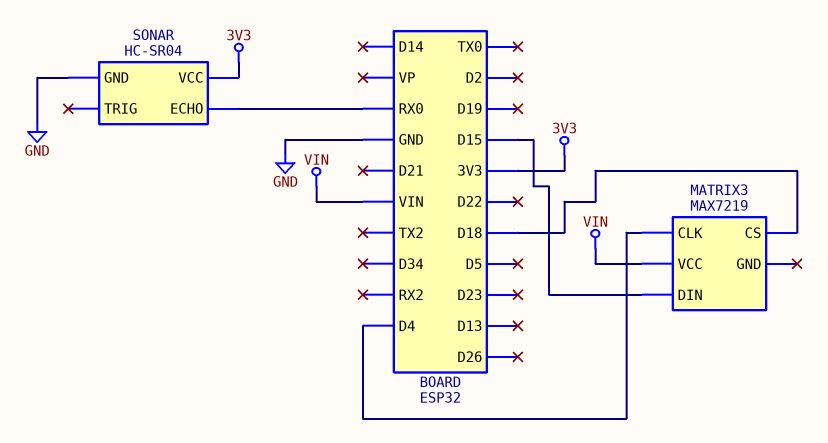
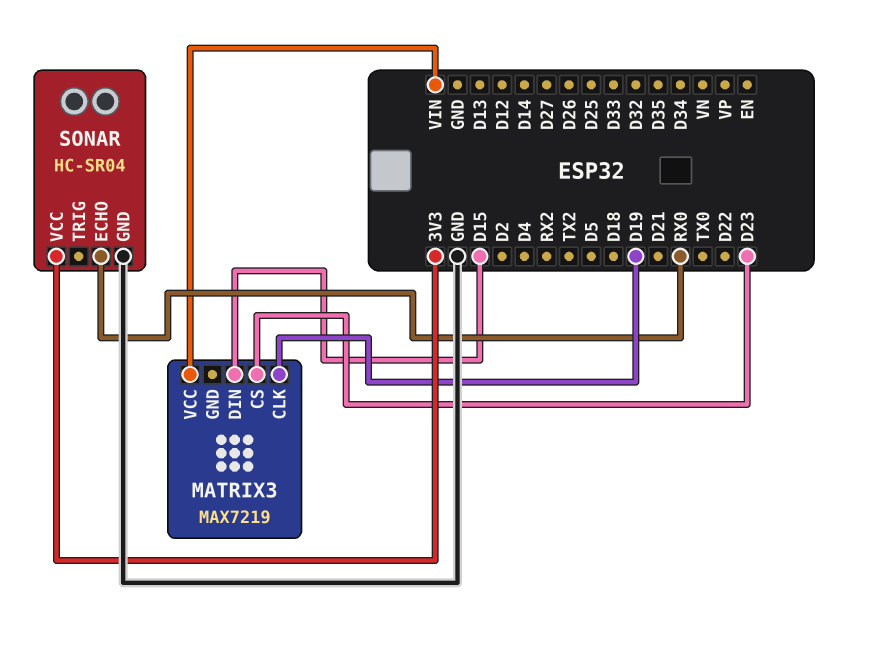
MATRIX3 pin CLK: D4 -> D19
MATRIX3 pin CS: D18 -> D23

